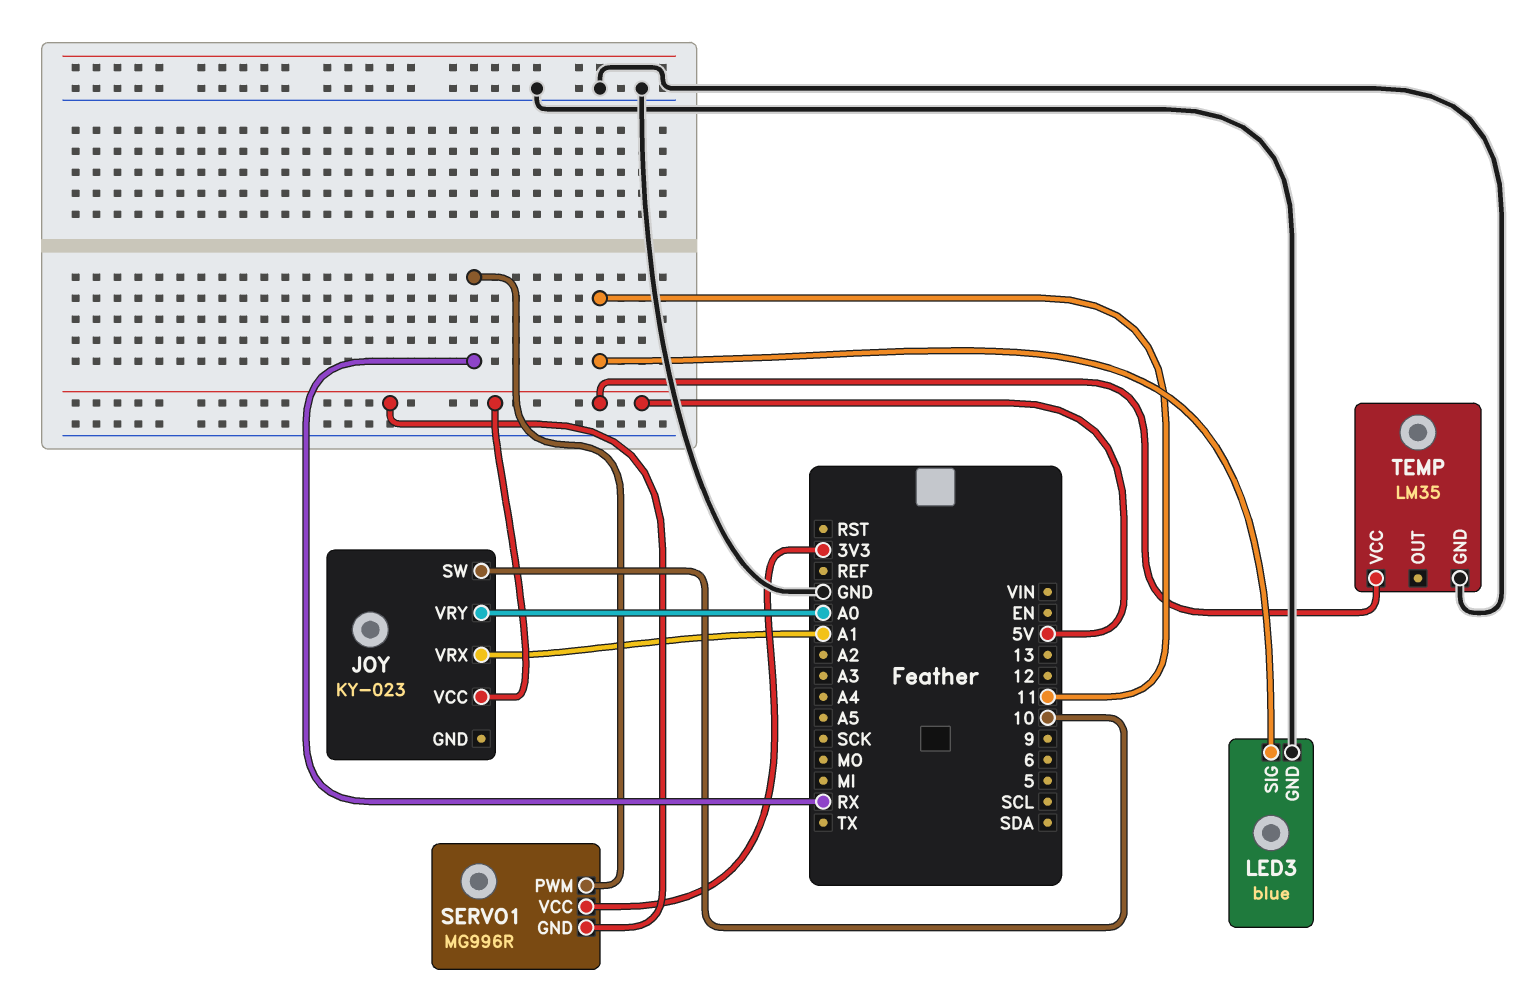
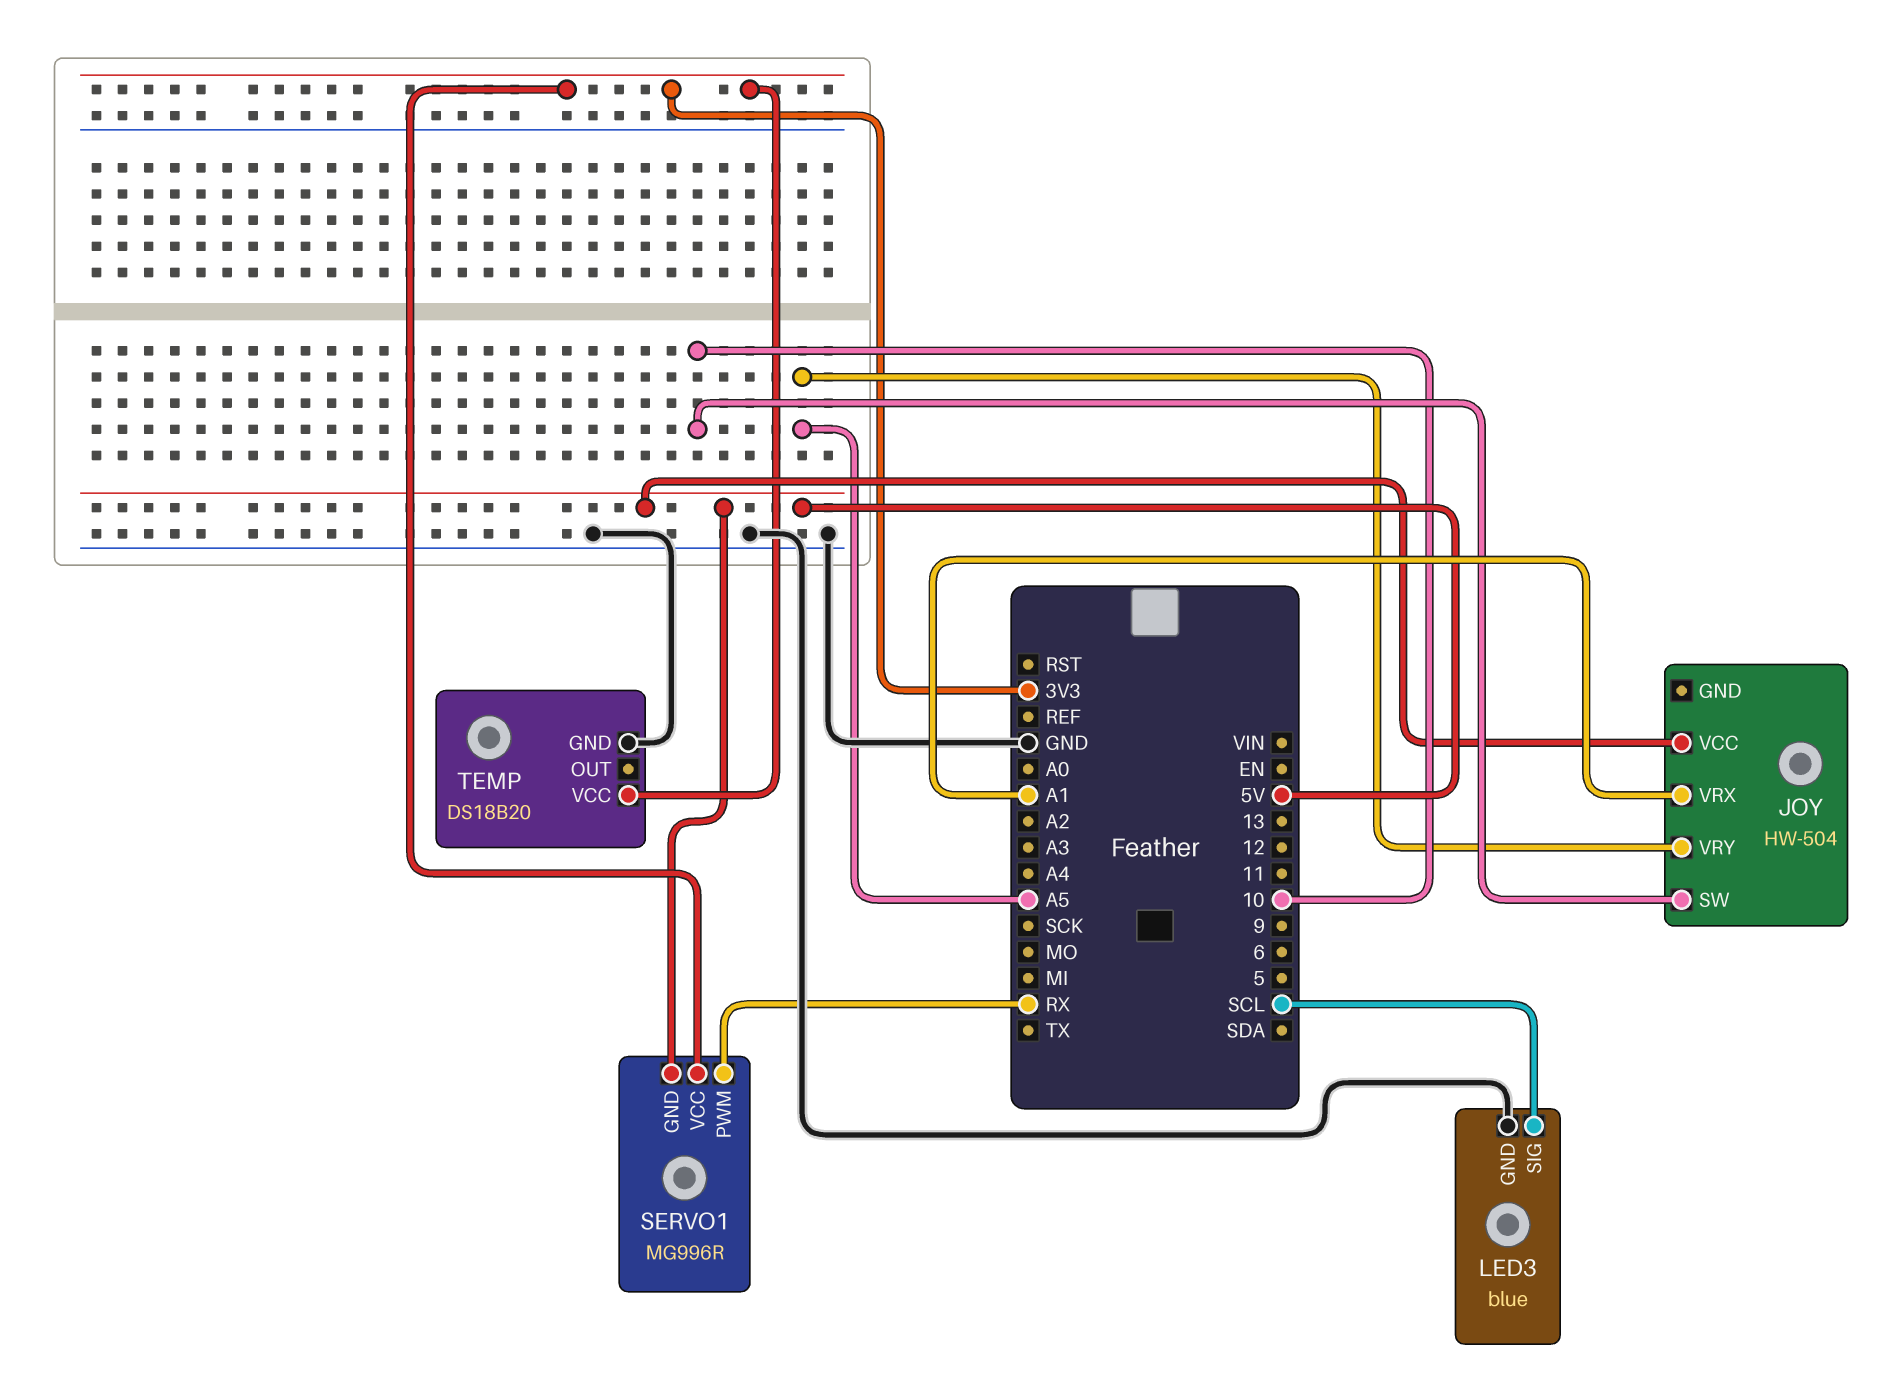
JOY: KY-023 -> HW-504
JOY pin VRY: A0 -> A5
LED3 pin SIG: 11 -> SCL
TEMP: LM35 -> DS18B20
TEMP pin VCC: 5V -> 3V3

